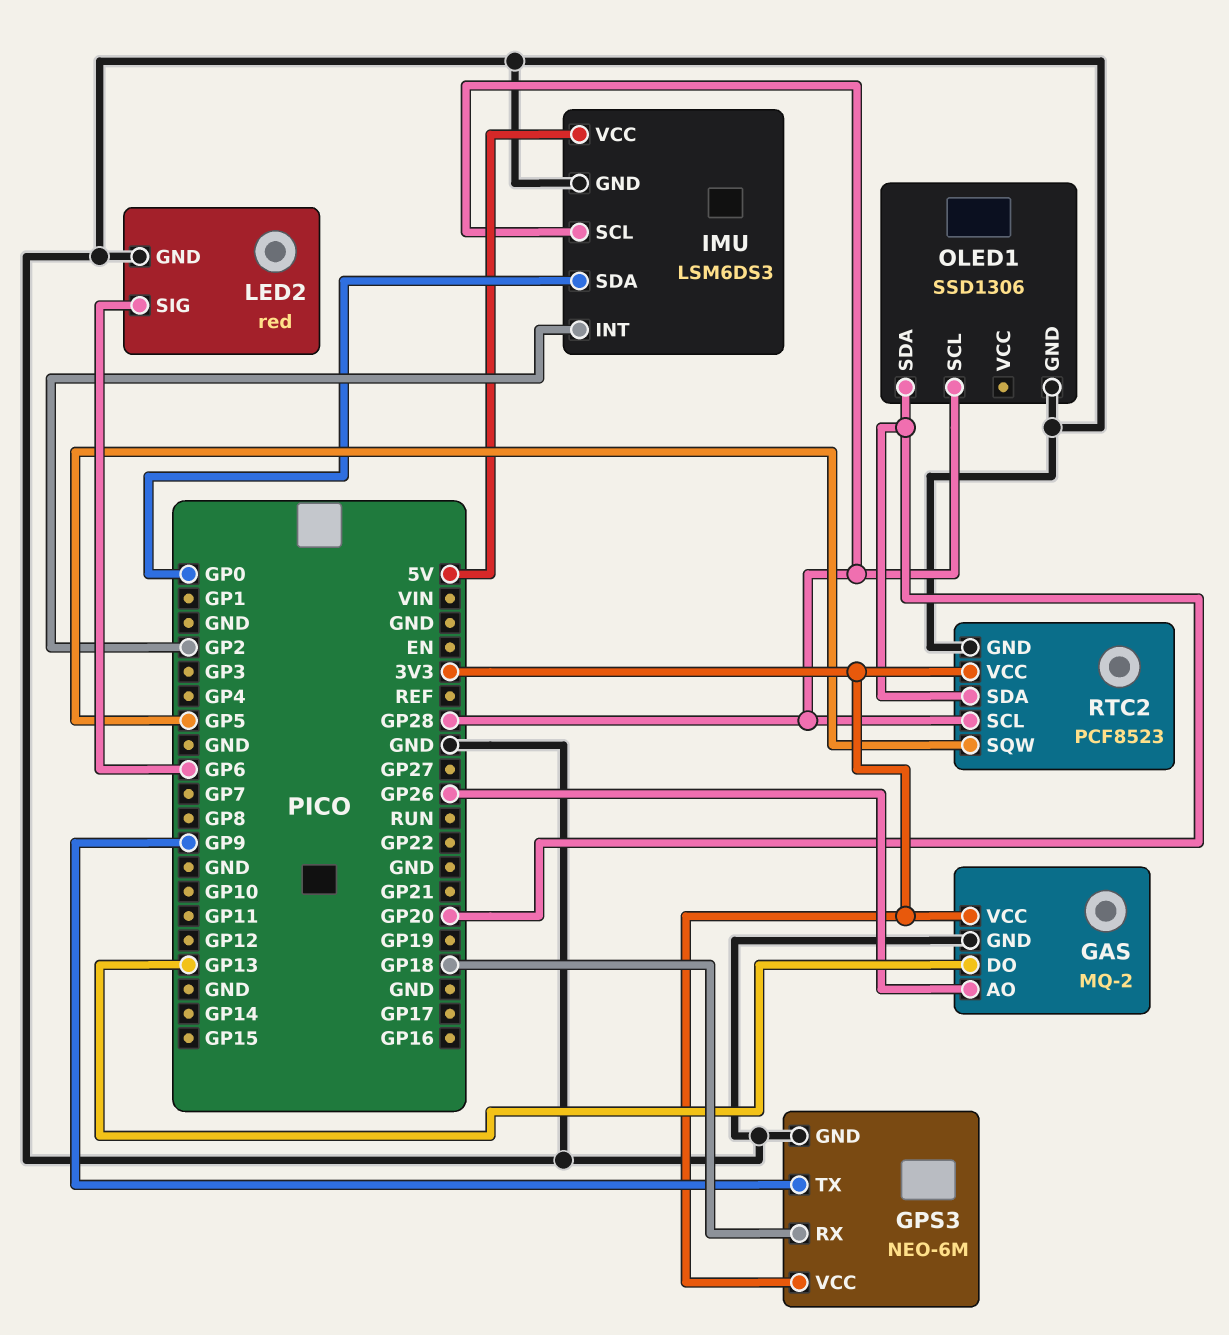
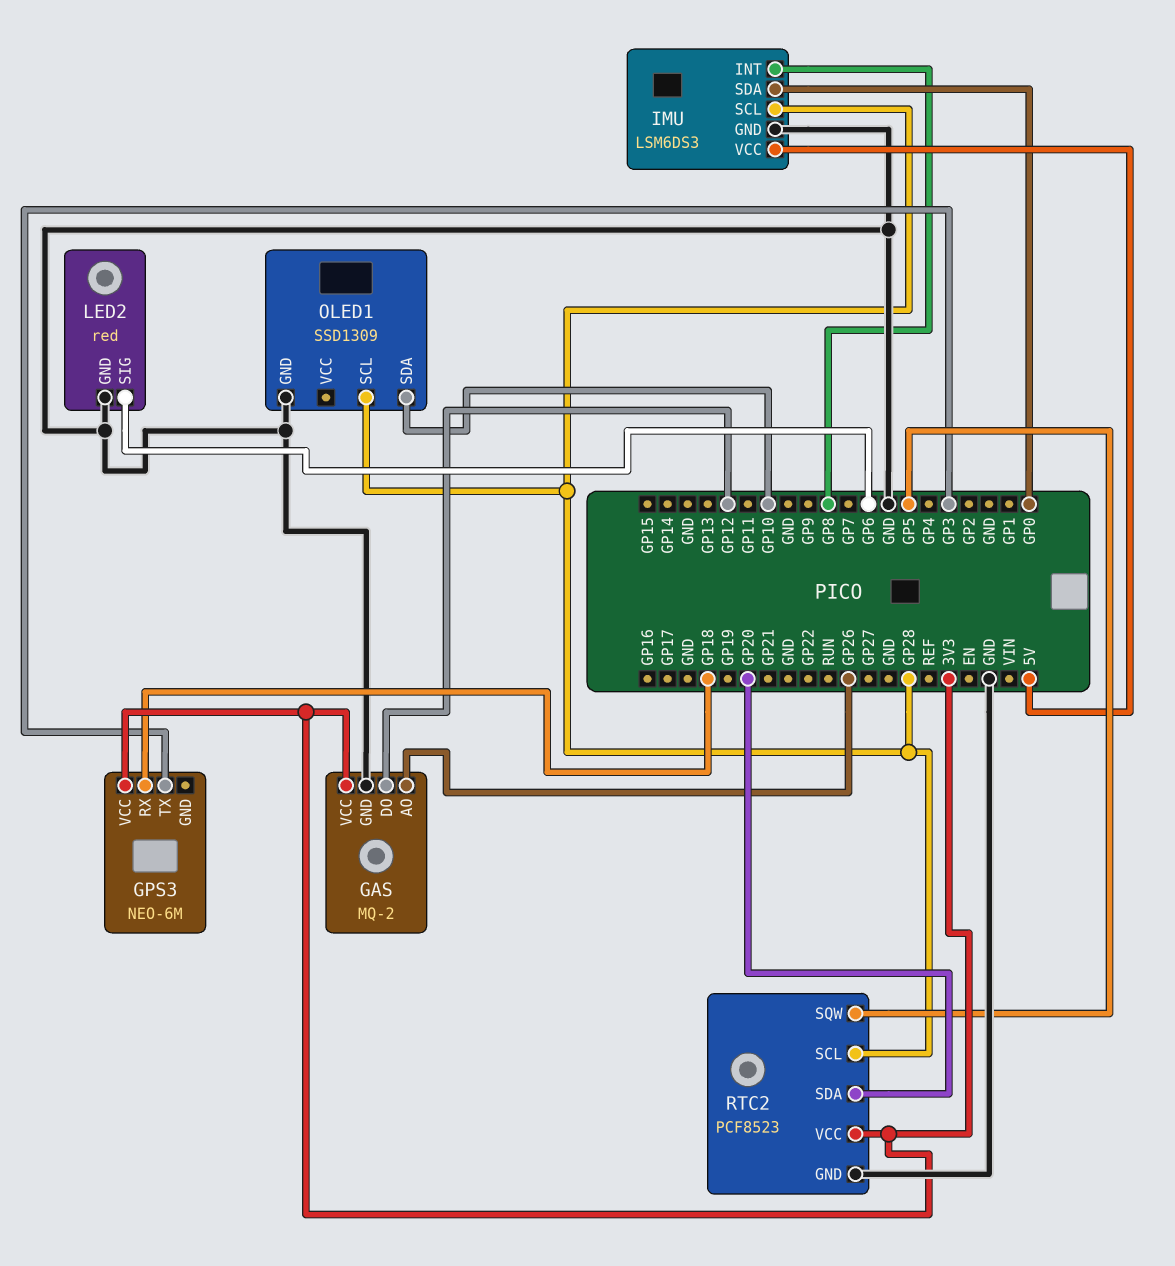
GAS pin DO: GP13 -> GP12
GPS3 pin GND: GND -> none
GPS3 pin TX: GP9 -> GP3
IMU pin INT: GP2 -> GP8
OLED1: SSD1306 -> SSD1309
OLED1 pin SDA: GP20 -> GP10

